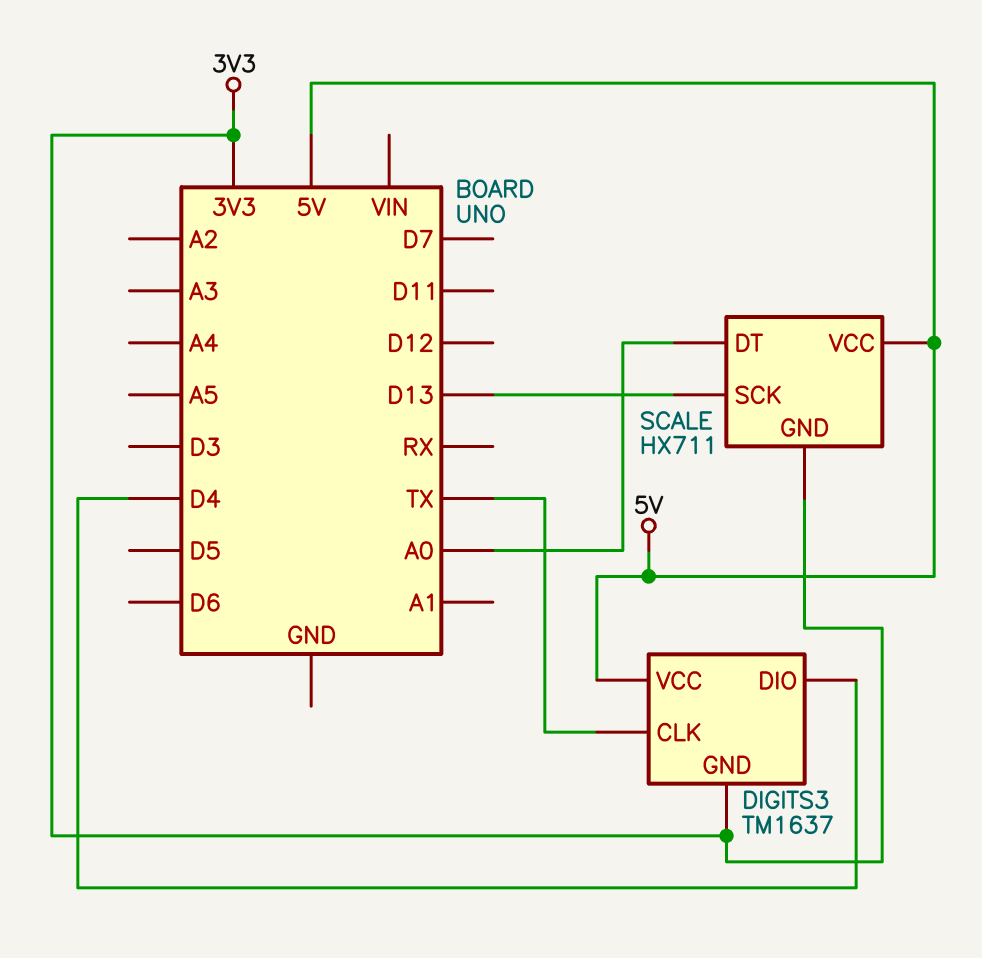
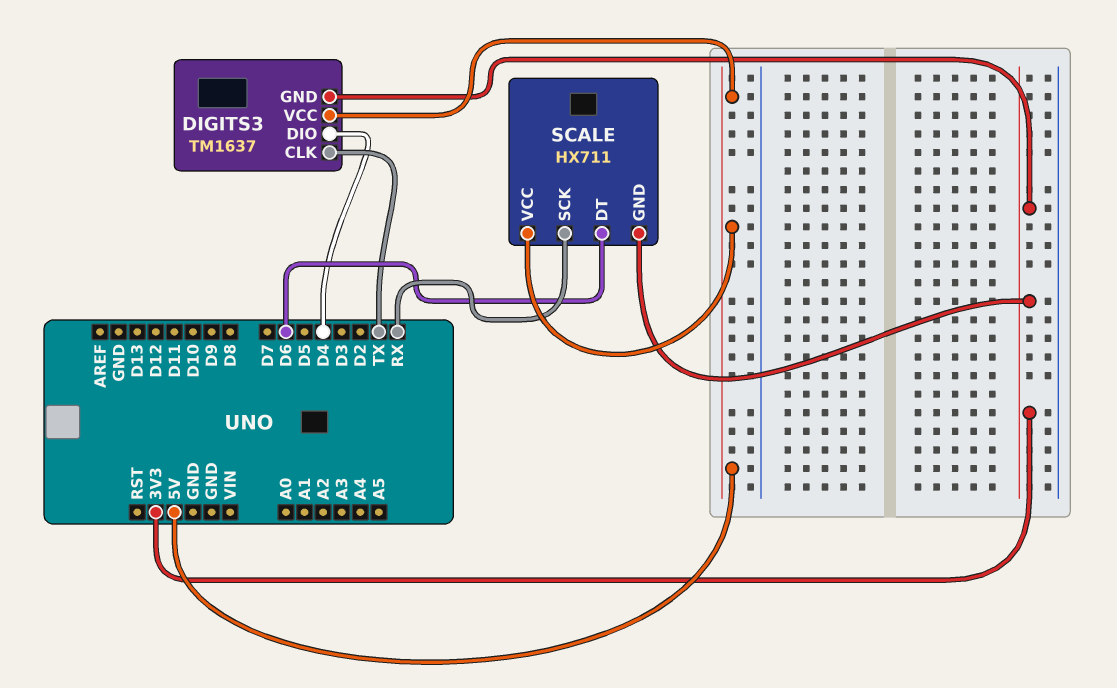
SCALE pin DT: A0 -> D6
SCALE pin SCK: D13 -> RX

